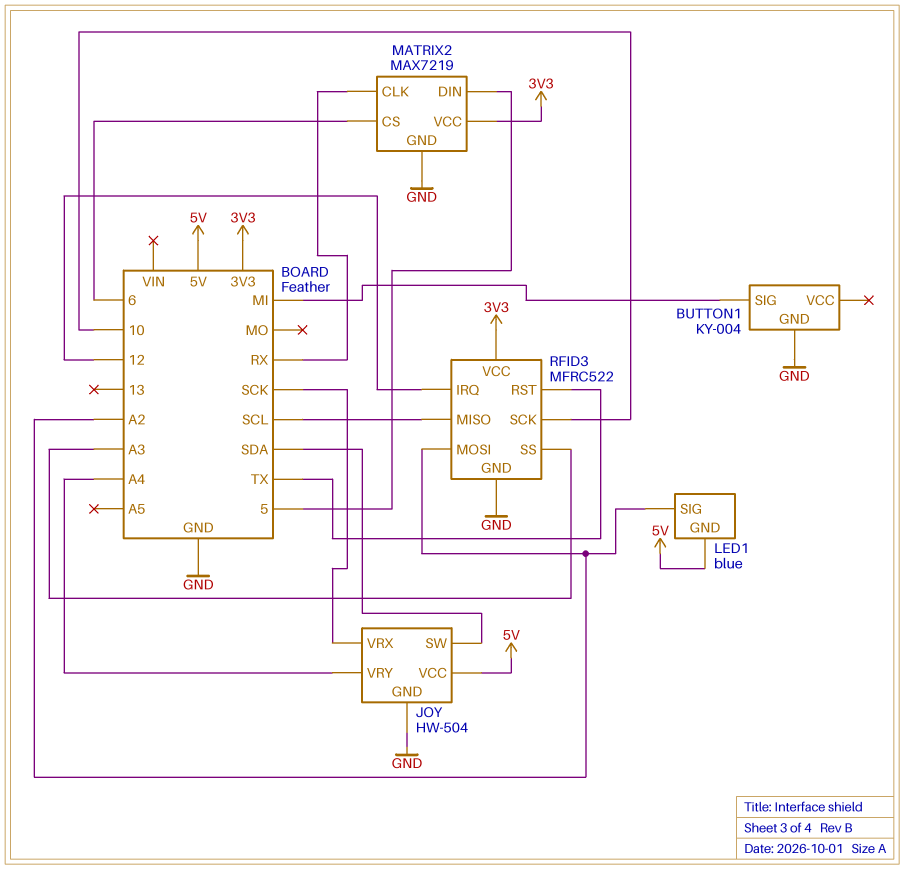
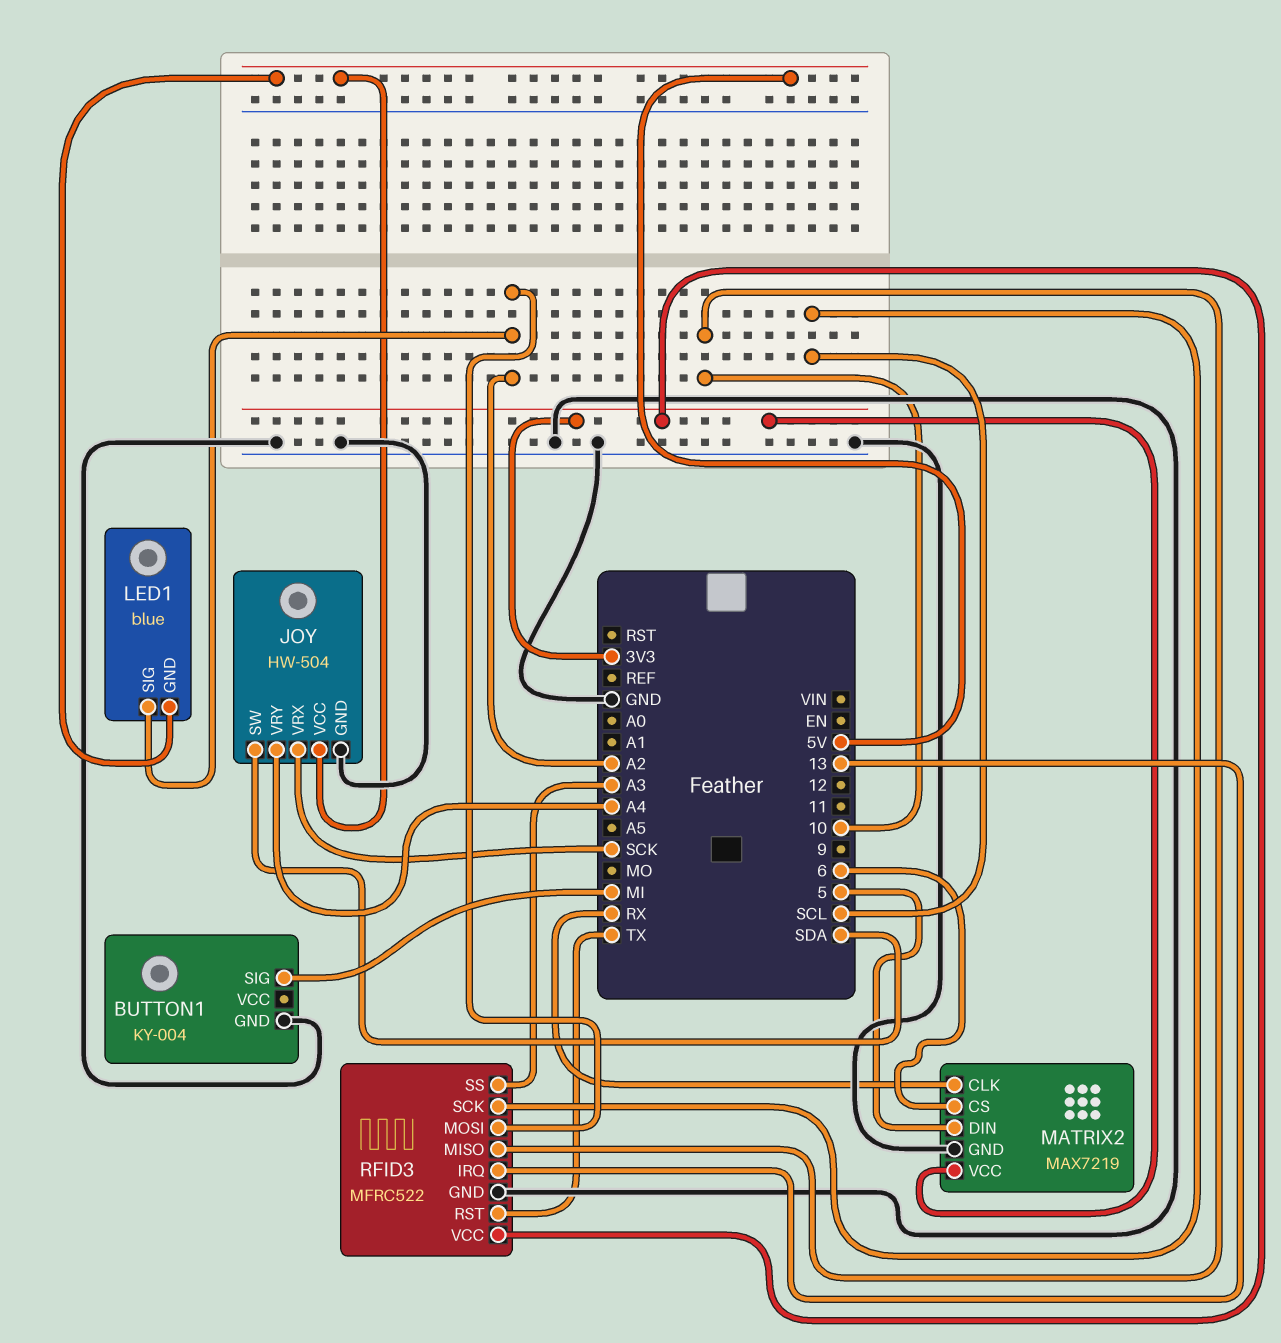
RFID3 pin IRQ: 12 -> 13
RFID3 pin MISO: SCL -> 10
RFID3 pin SCK: 10 -> SCL

